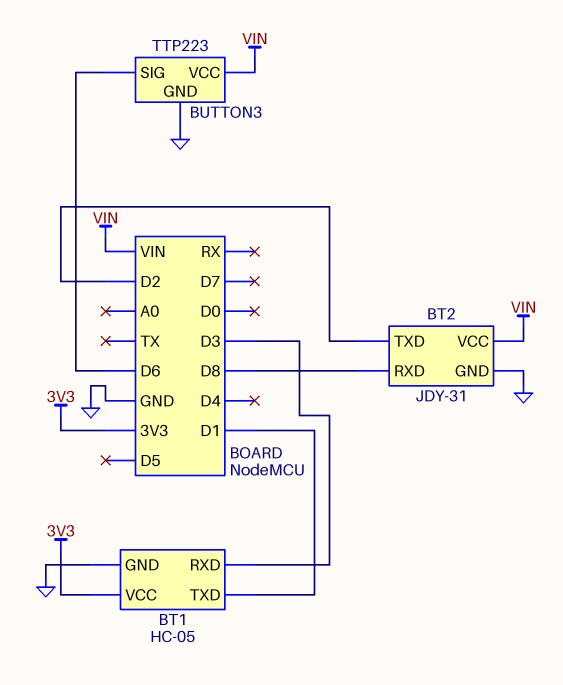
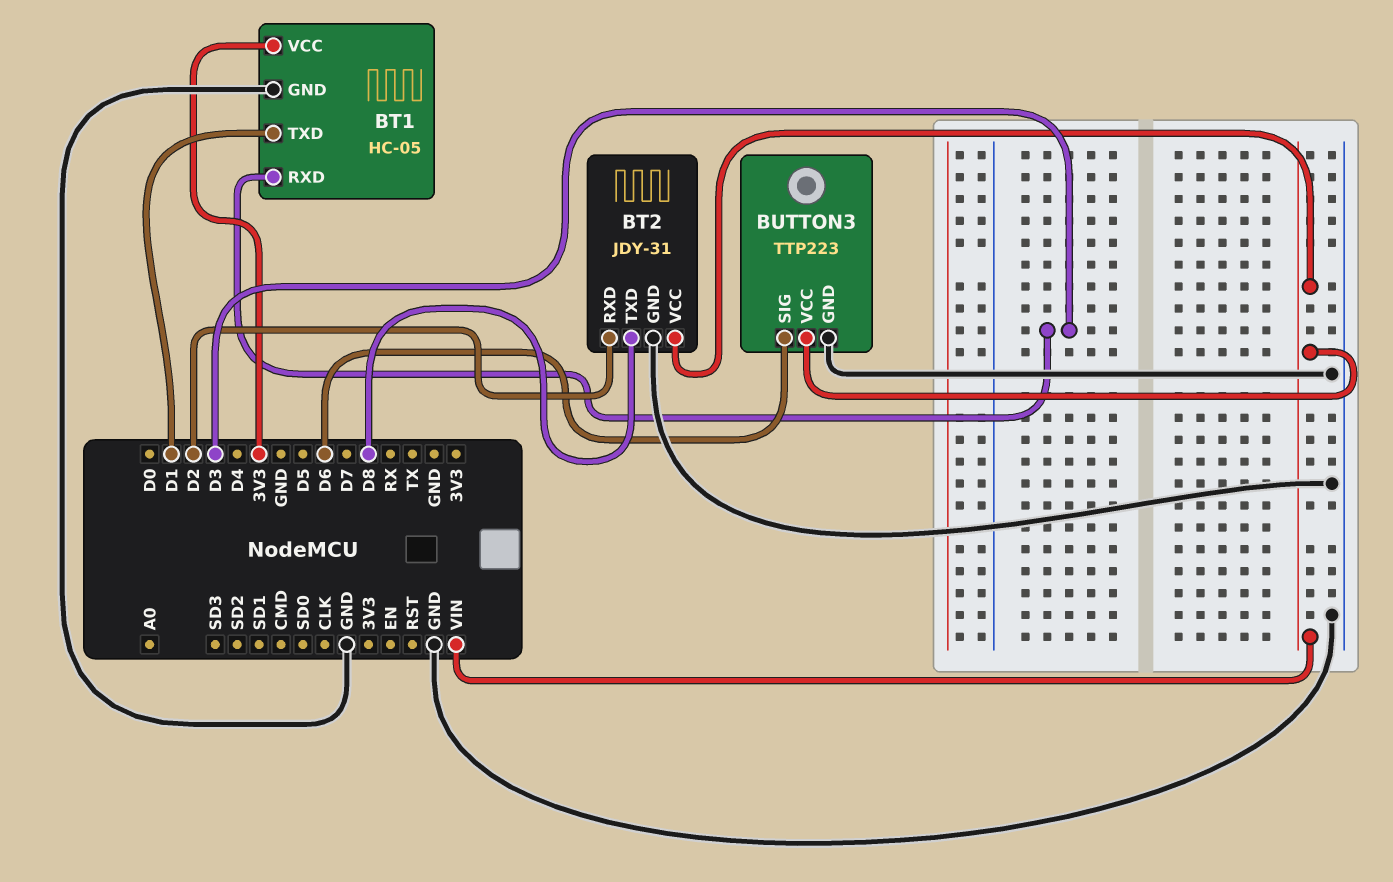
BT2 pin RXD: D8 -> D2
BT2 pin TXD: D2 -> D8

